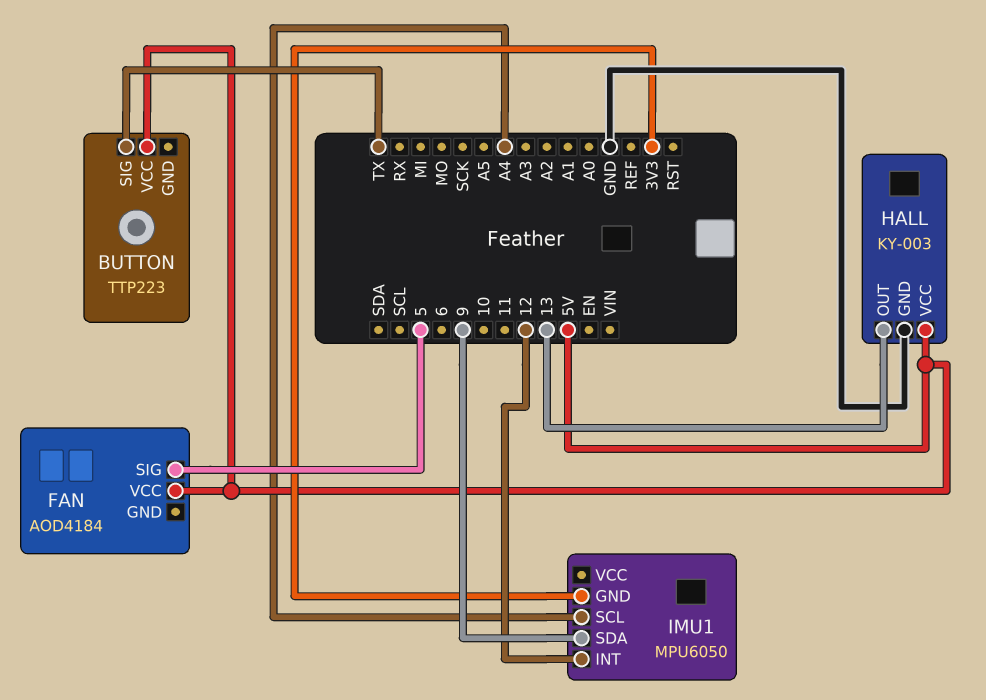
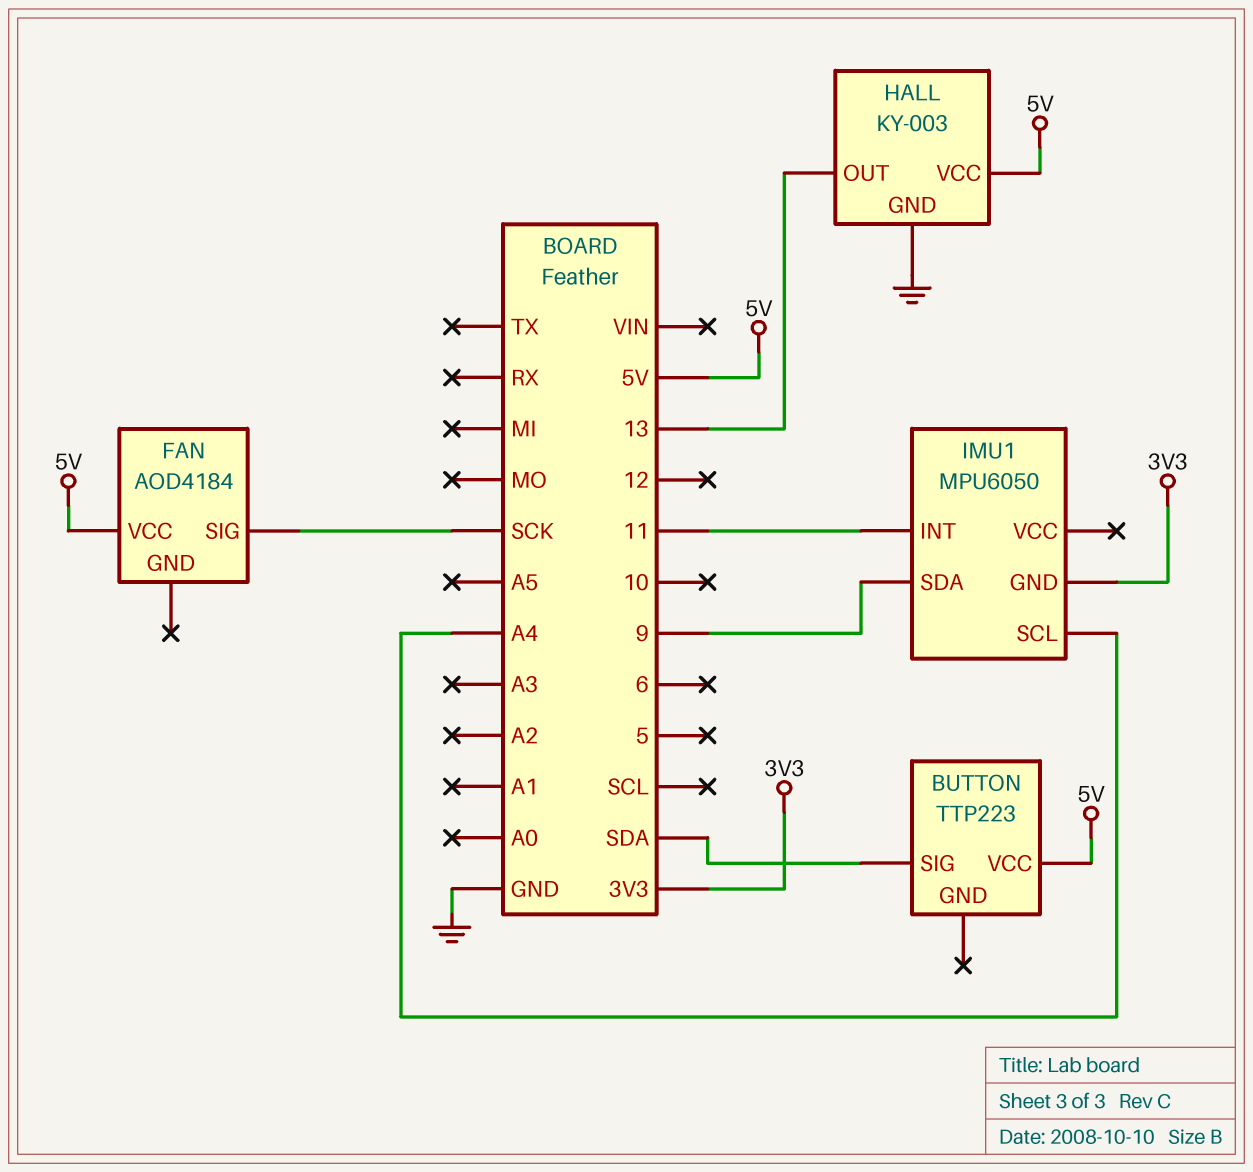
BUTTON pin SIG: TX -> SDA
FAN pin SIG: 5 -> SCK
IMU1 pin INT: 12 -> 11

